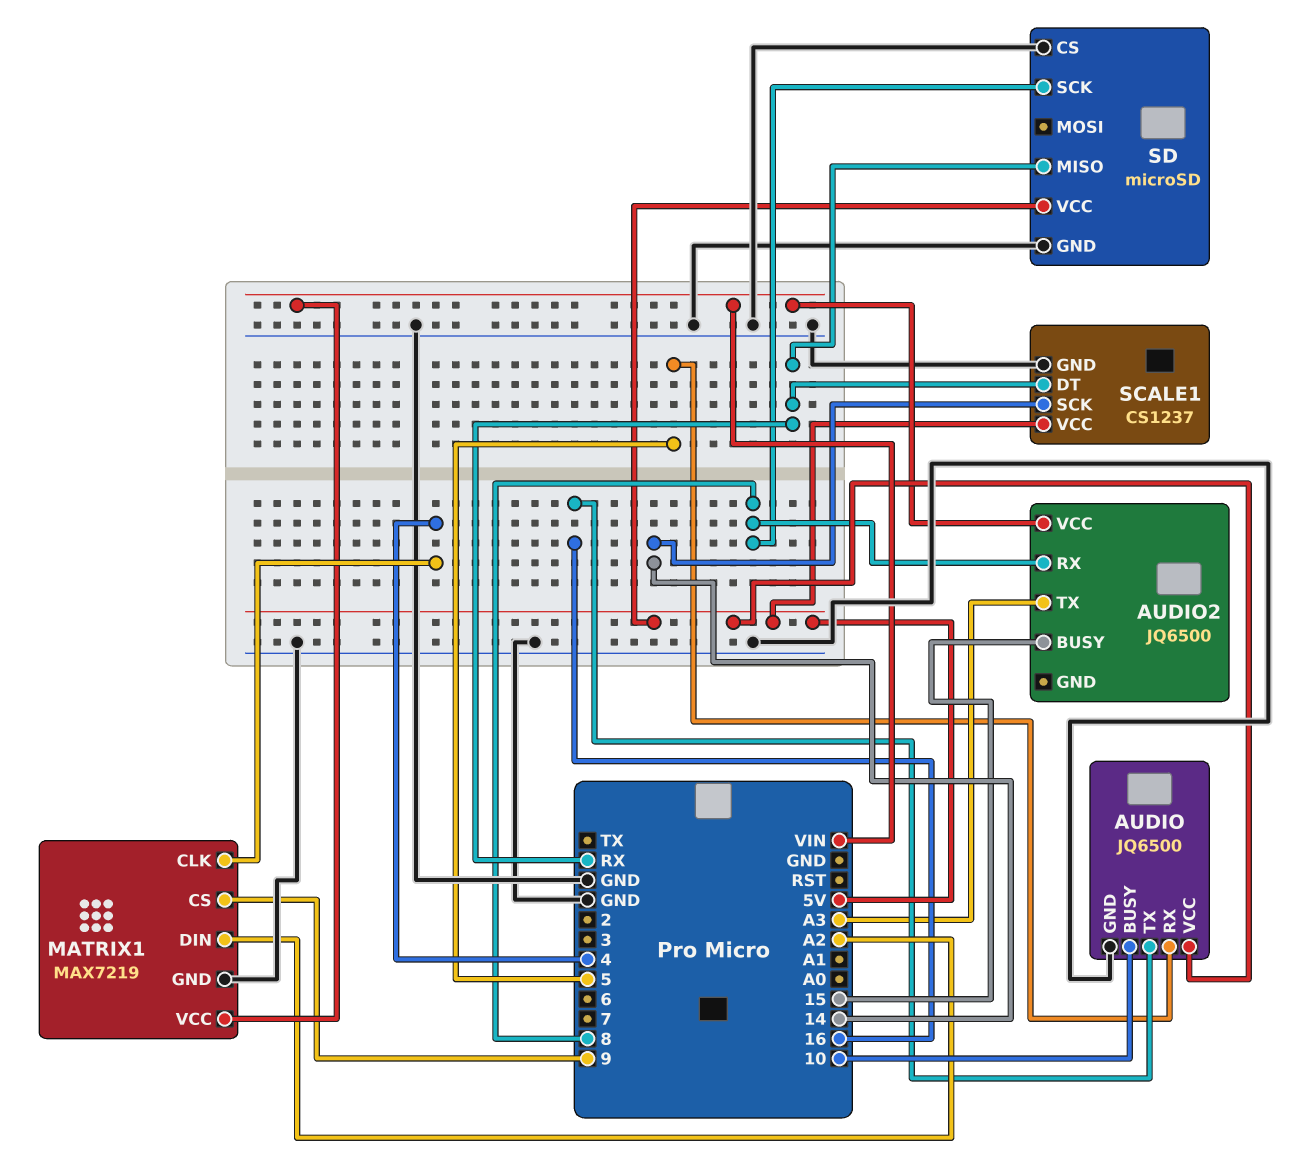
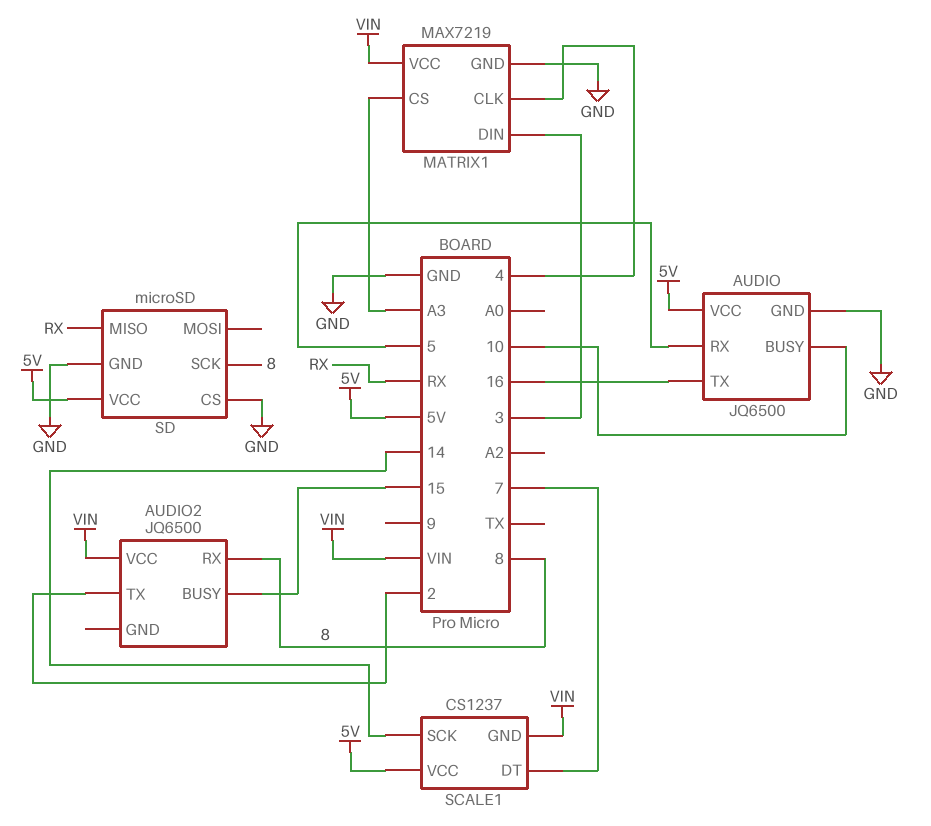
AUDIO2 pin TX: A3 -> 2
MATRIX1 pin CS: 9 -> A3
MATRIX1 pin DIN: A2 -> 3
SCALE1 pin DT: RX -> 7
SCALE1 pin GND: GND -> VIN

